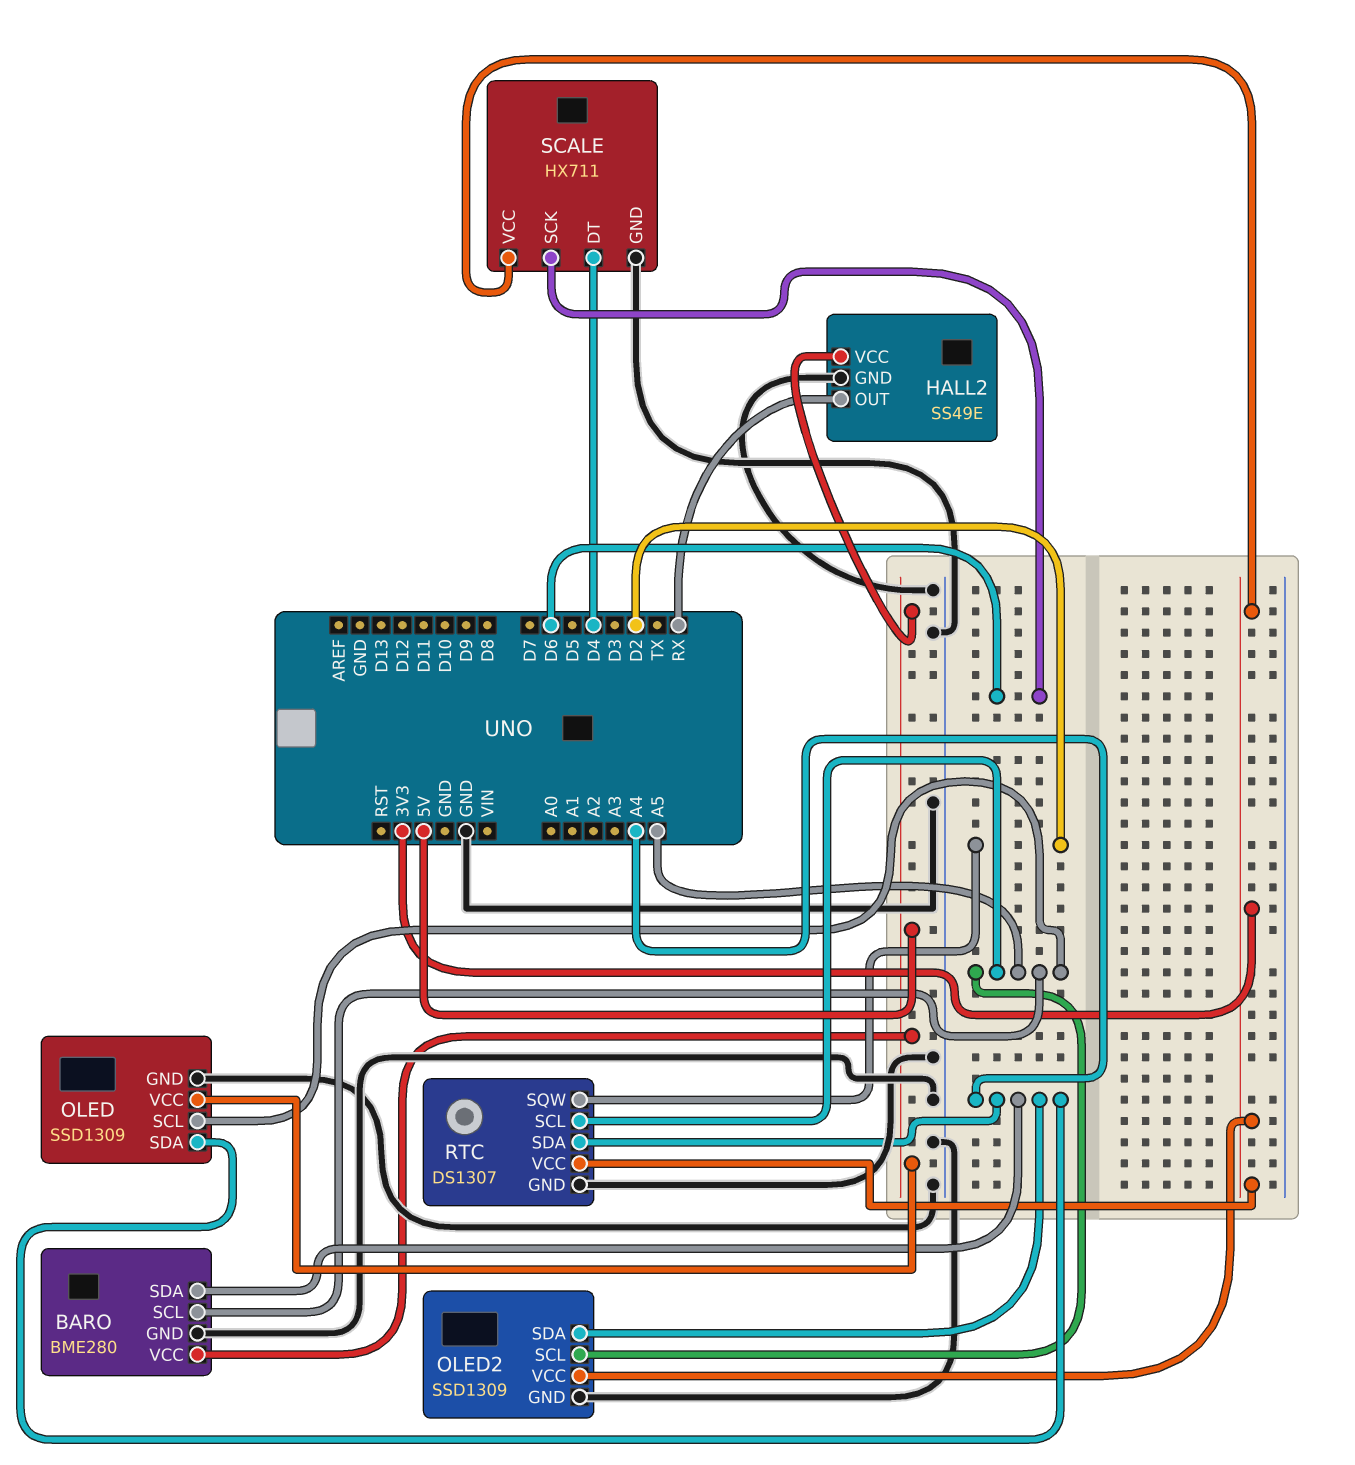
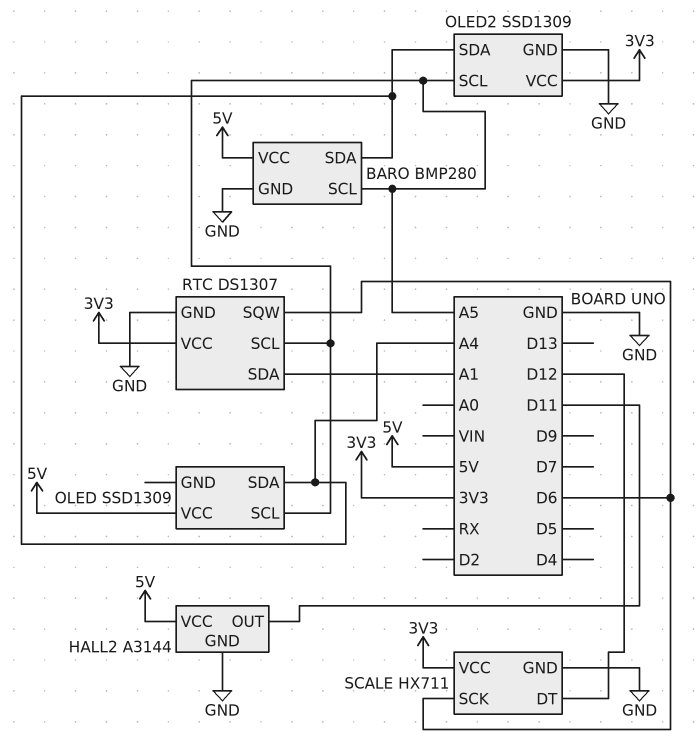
BARO: BME280 -> BMP280
HALL2: SS49E -> A3144
HALL2 pin OUT: RX -> D11
OLED pin GND: GND -> none
RTC pin SDA: A4 -> A1
RTC pin SQW: D2 -> D6
SCALE pin DT: D4 -> D12

